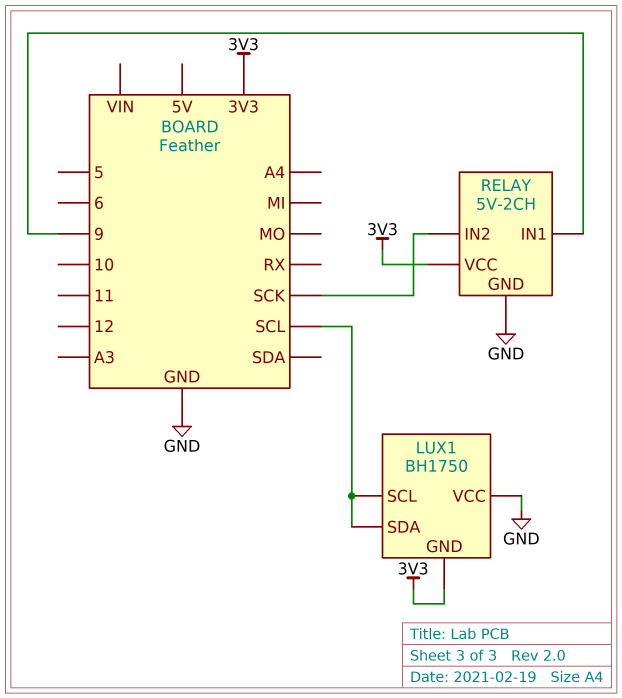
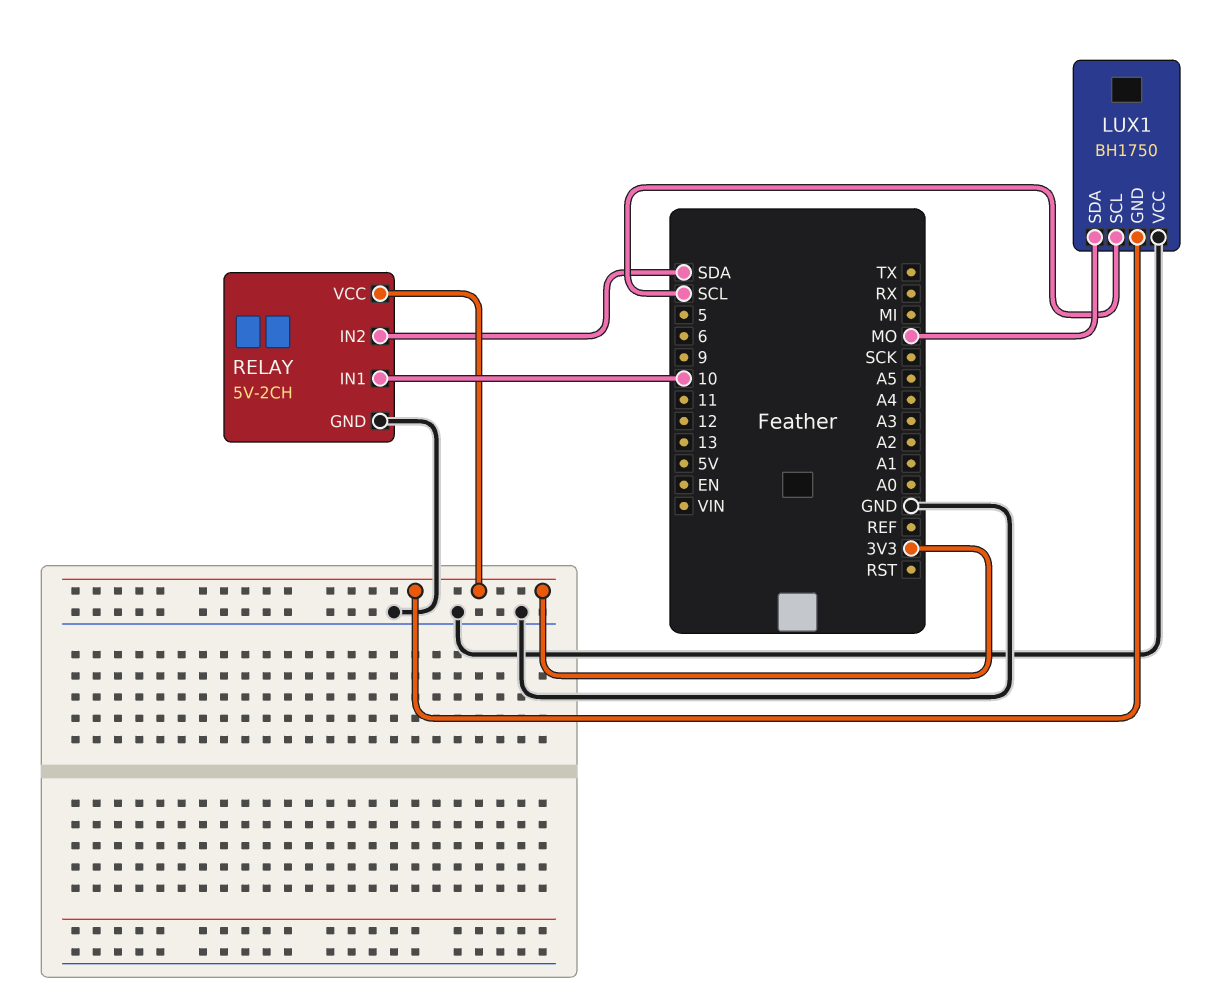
LUX1 pin SDA: SCL -> MO
RELAY pin IN1: 9 -> 10
RELAY pin IN2: SCK -> SDA

